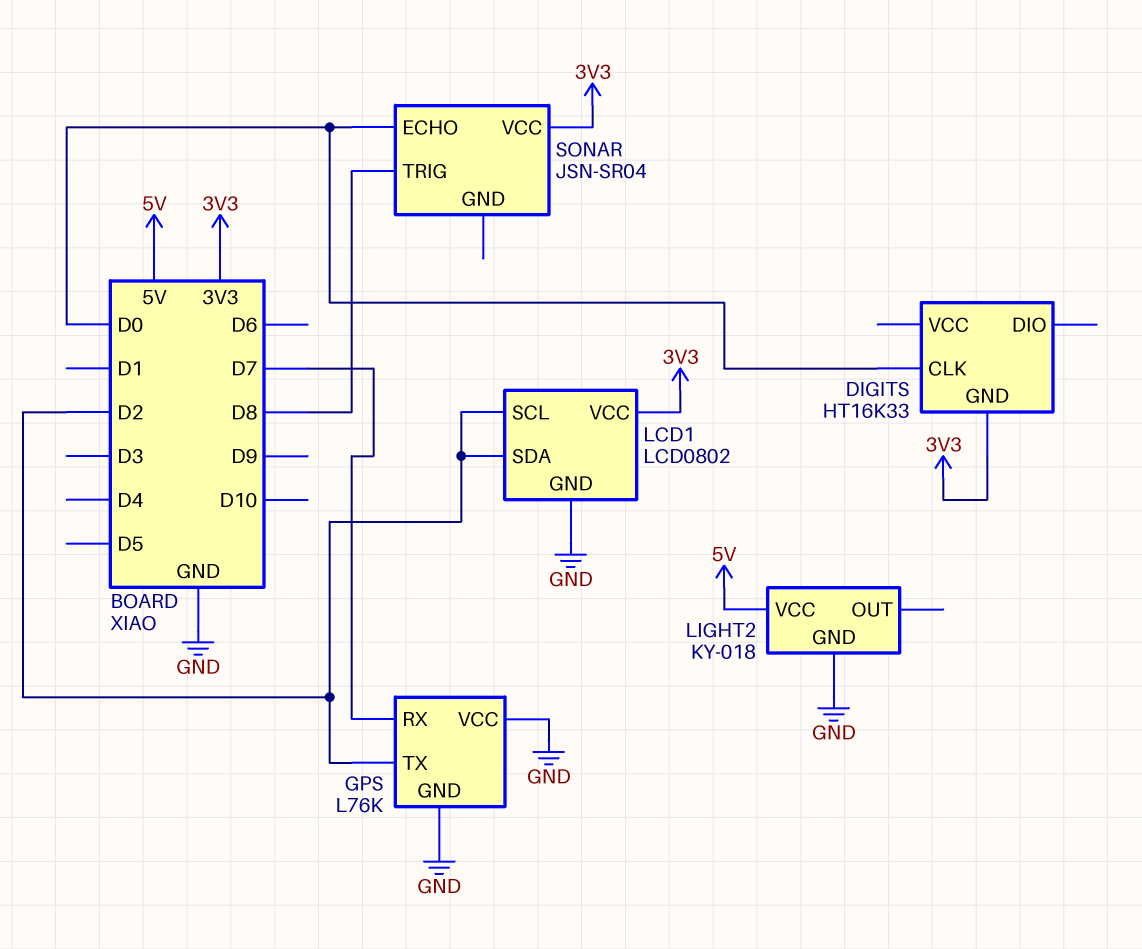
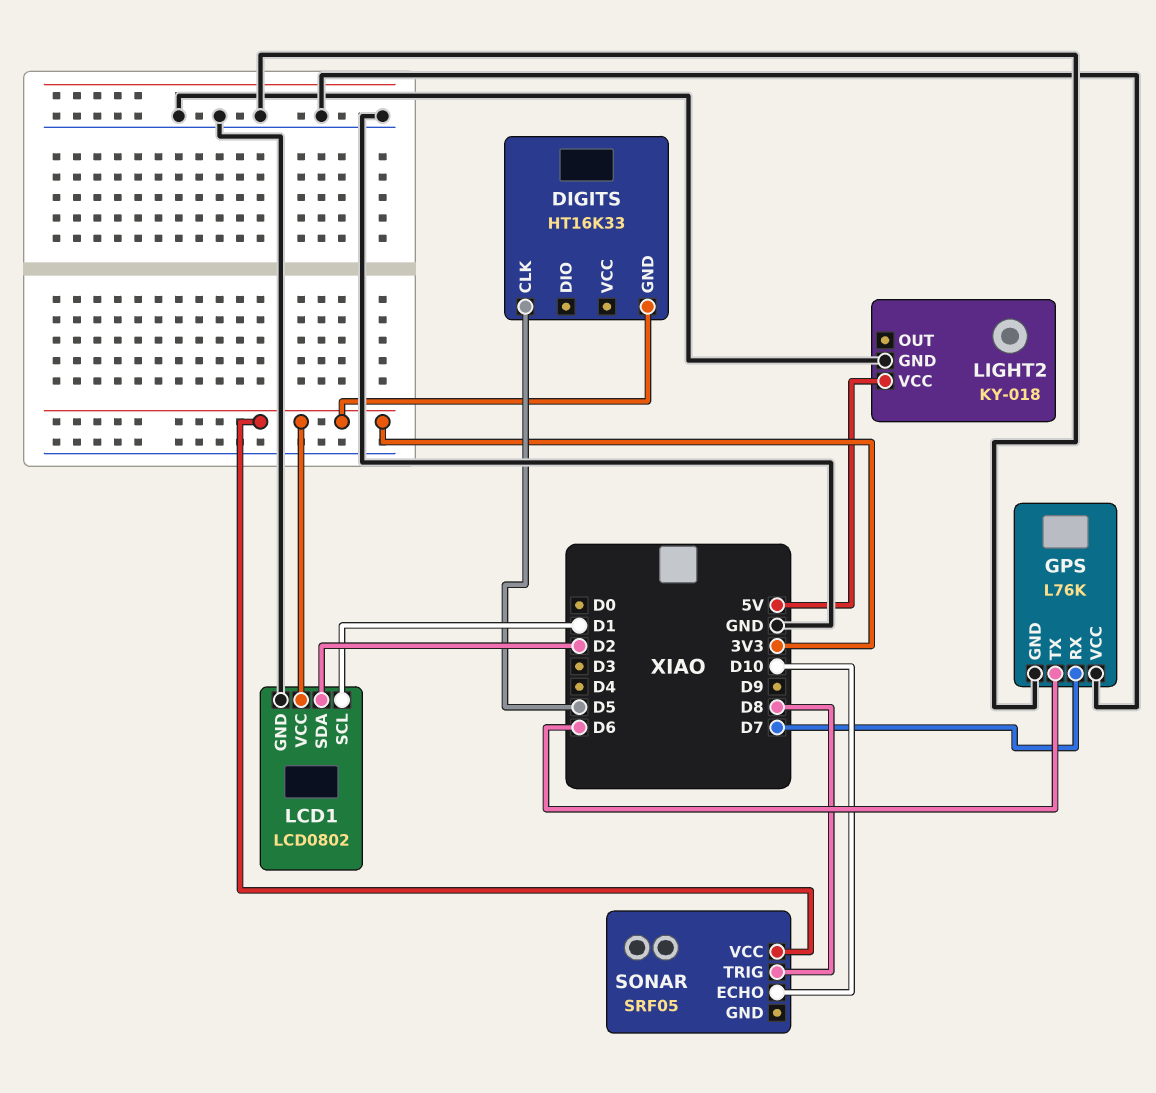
DIGITS pin CLK: D0 -> D5
GPS pin TX: D2 -> D6
LCD1 pin SCL: D2 -> D1
SONAR: JSN-SR04 -> SRF05
SONAR pin ECHO: D0 -> D10

